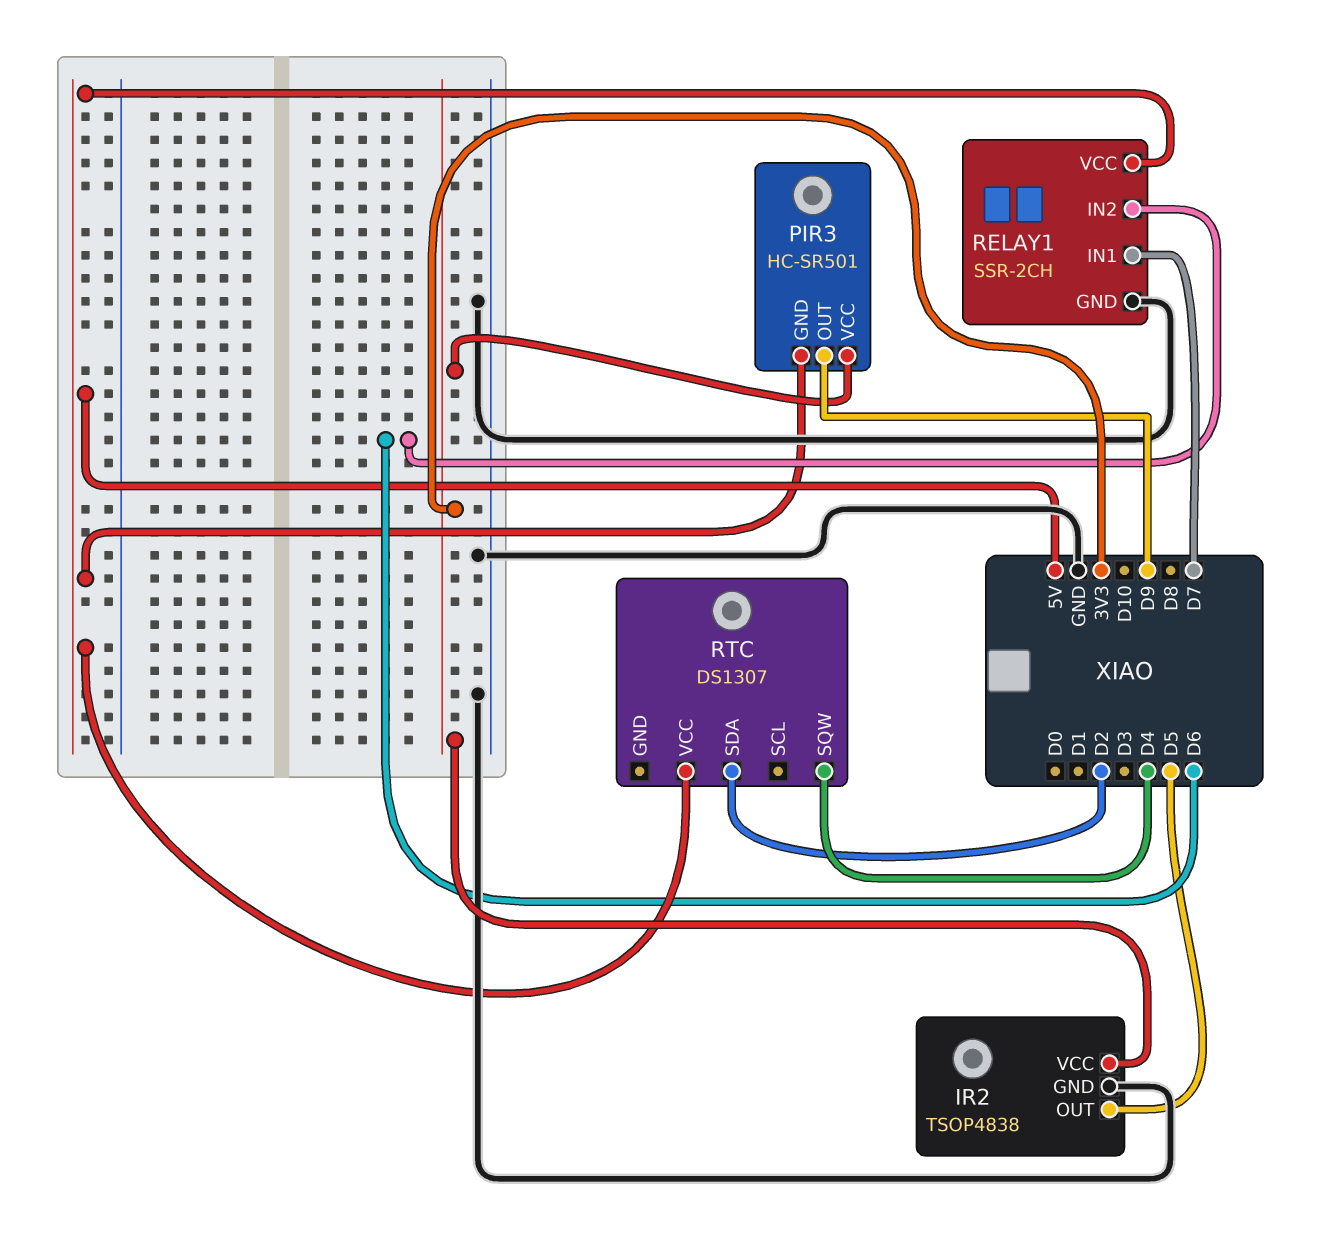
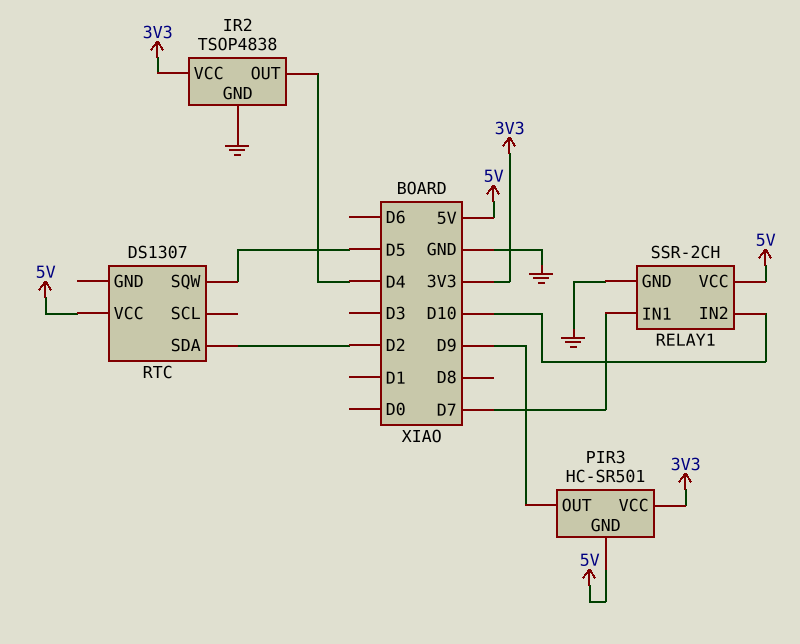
IR2 pin OUT: D5 -> D4
RELAY1 pin IN2: D6 -> D10
RTC pin SQW: D4 -> D5

